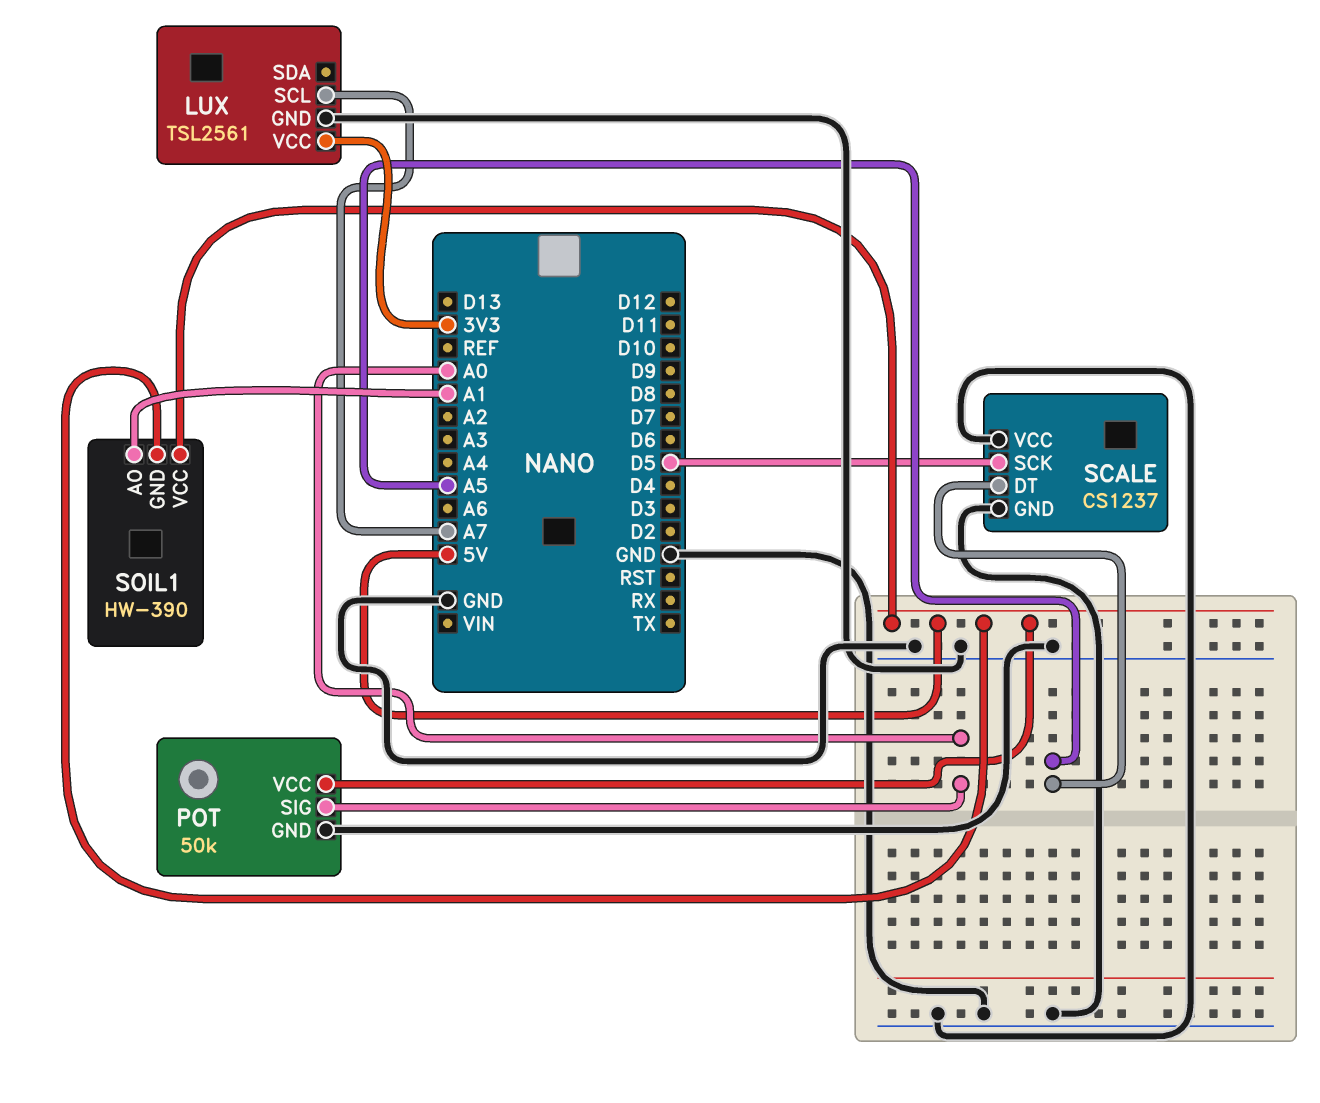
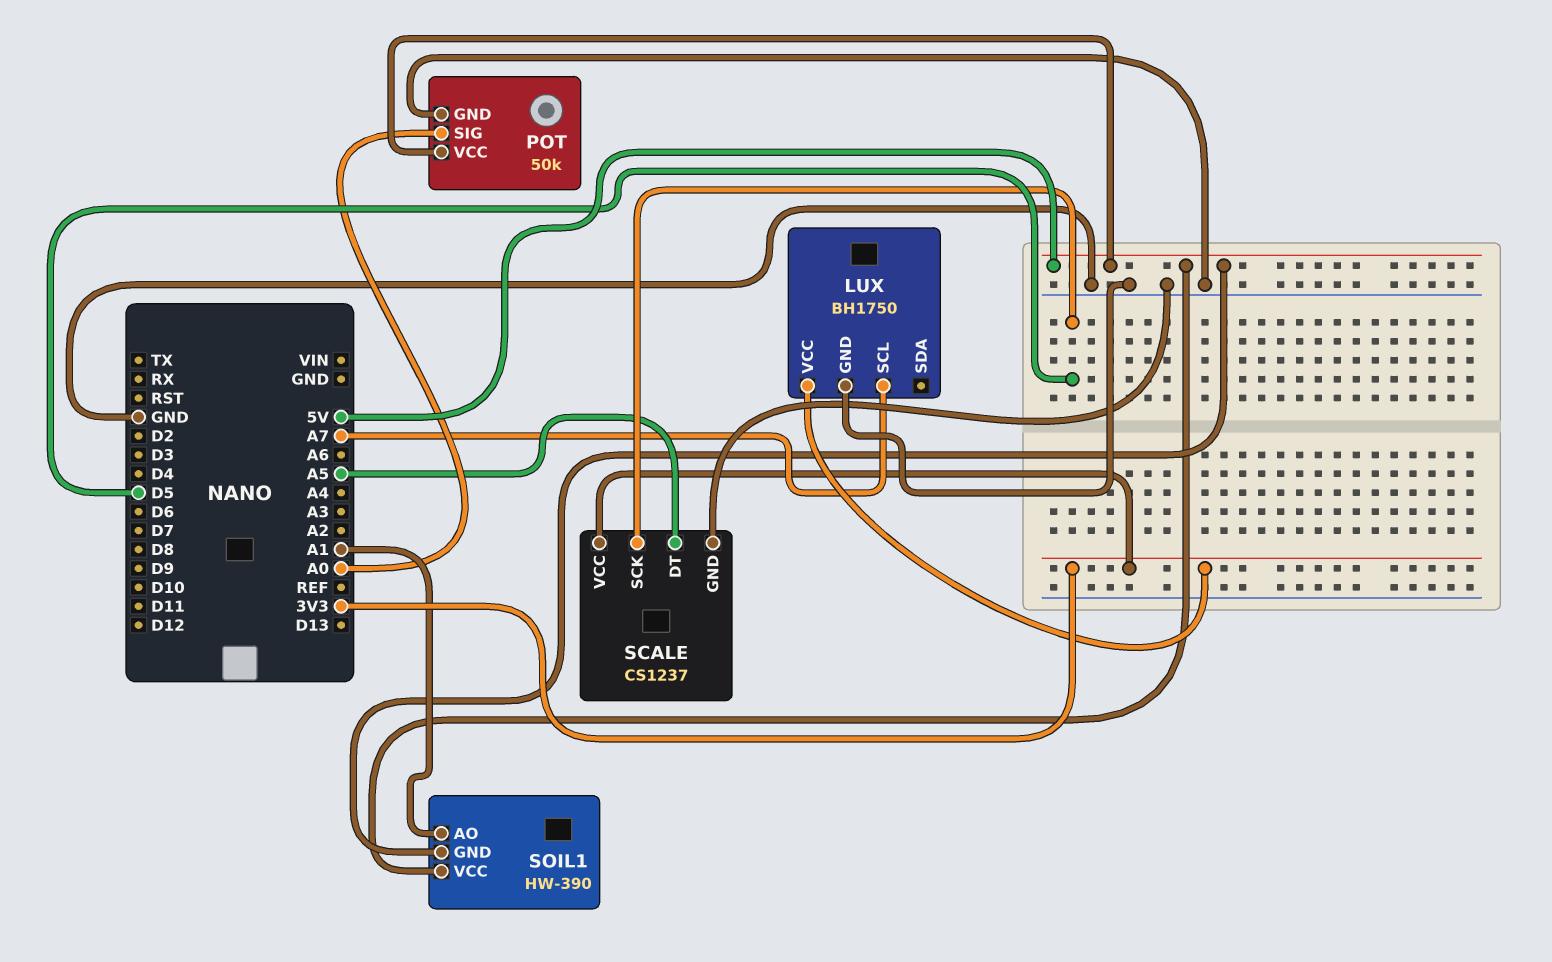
LUX: TSL2561 -> BH1750
SCALE pin VCC: GND -> 3V3

